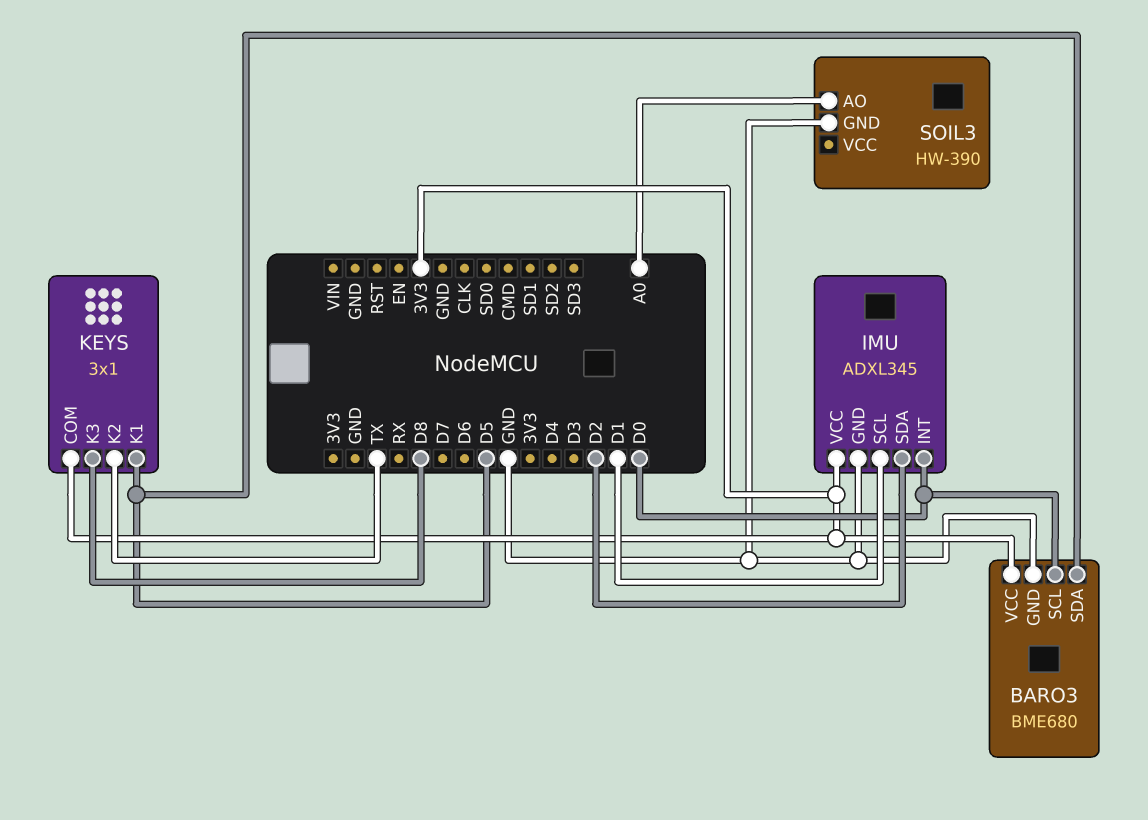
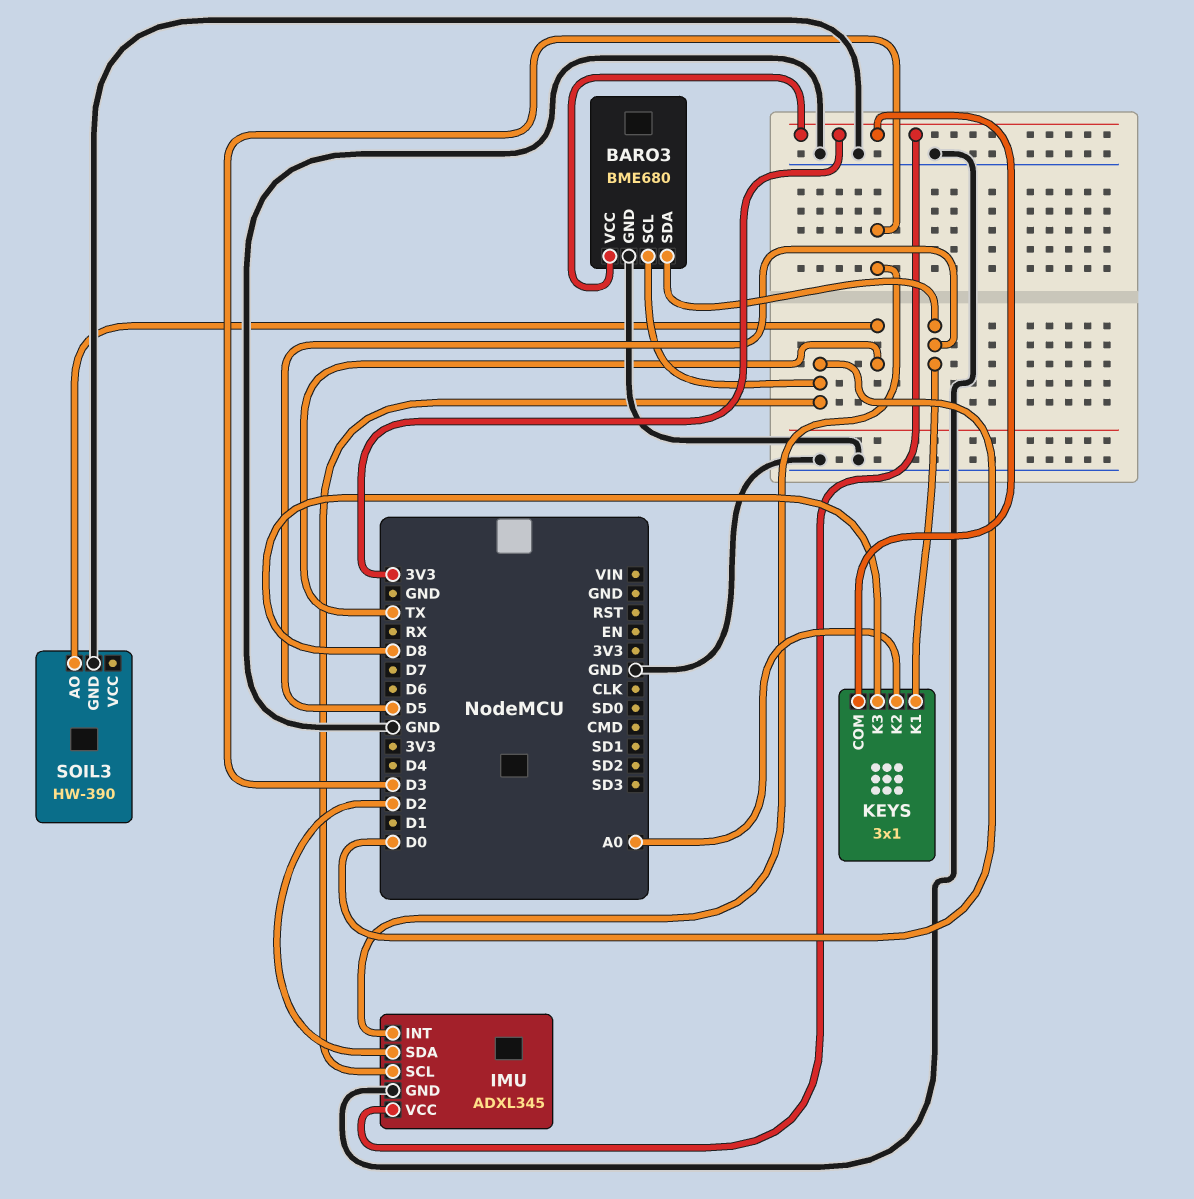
IMU pin INT: D0 -> D3
IMU pin SCL: D1 -> D0
KEYS pin K2: TX -> A0
SOIL3 pin AO: A0 -> TX

